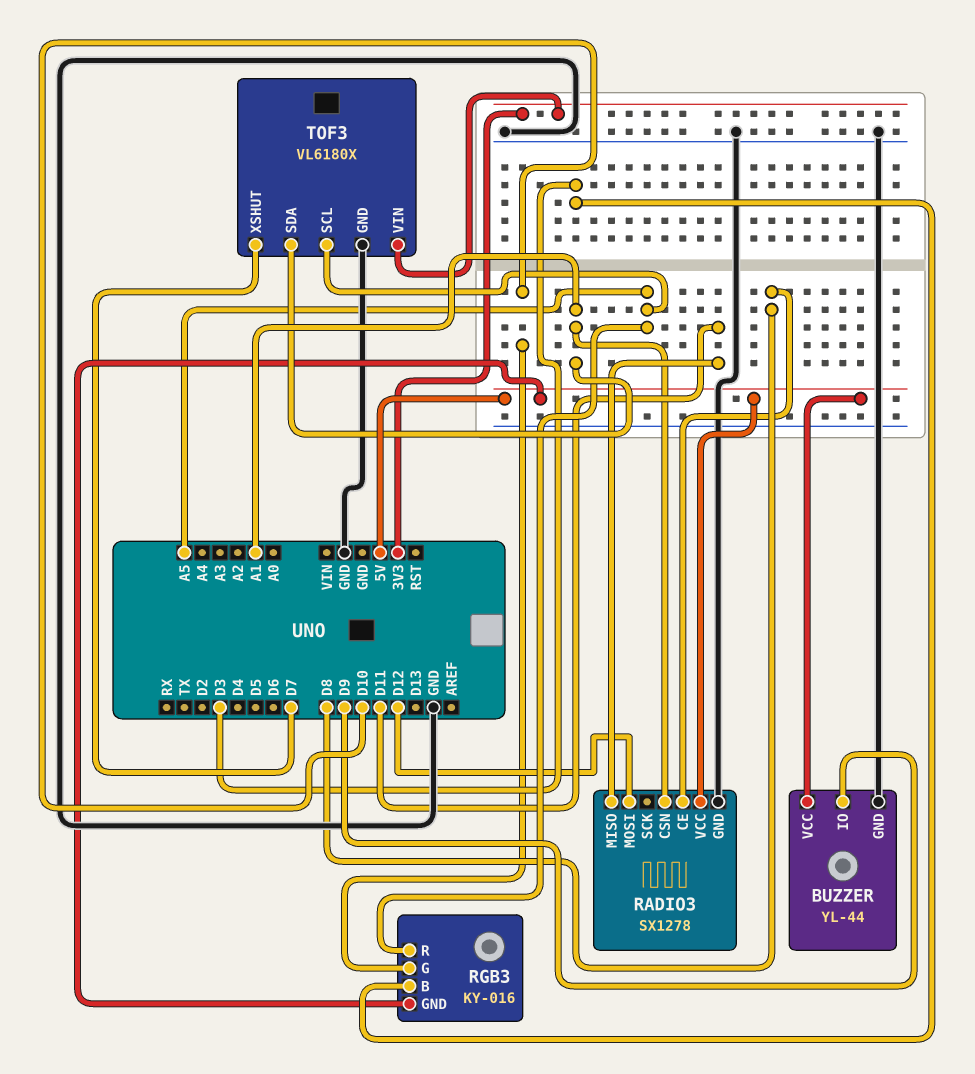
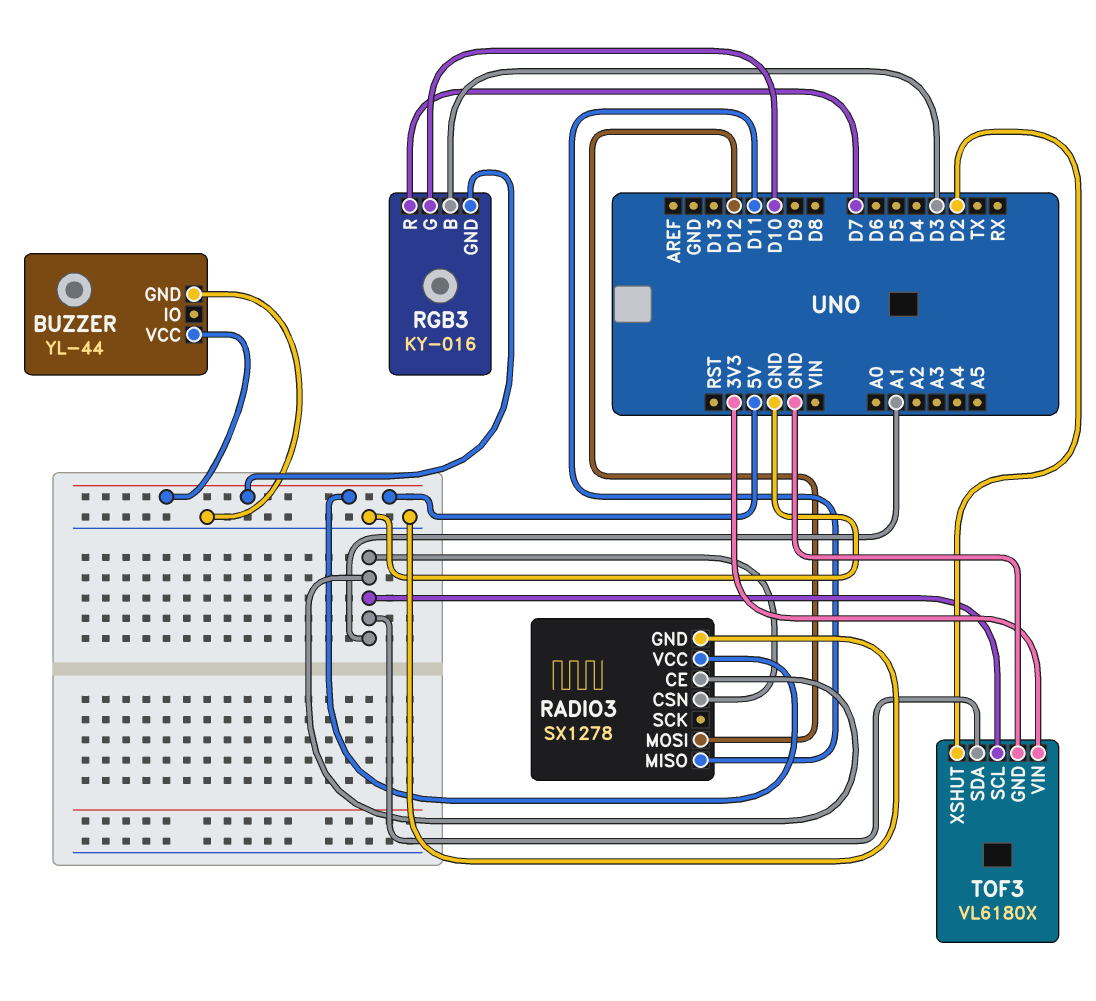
BUZZER pin IO: D9 -> none
RADIO3 pin CE: D8 -> A1
RGB3 pin R: A5 -> D7
TOF3 pin SCL: A5 -> A1
TOF3 pin XSHUT: D7 -> D2

